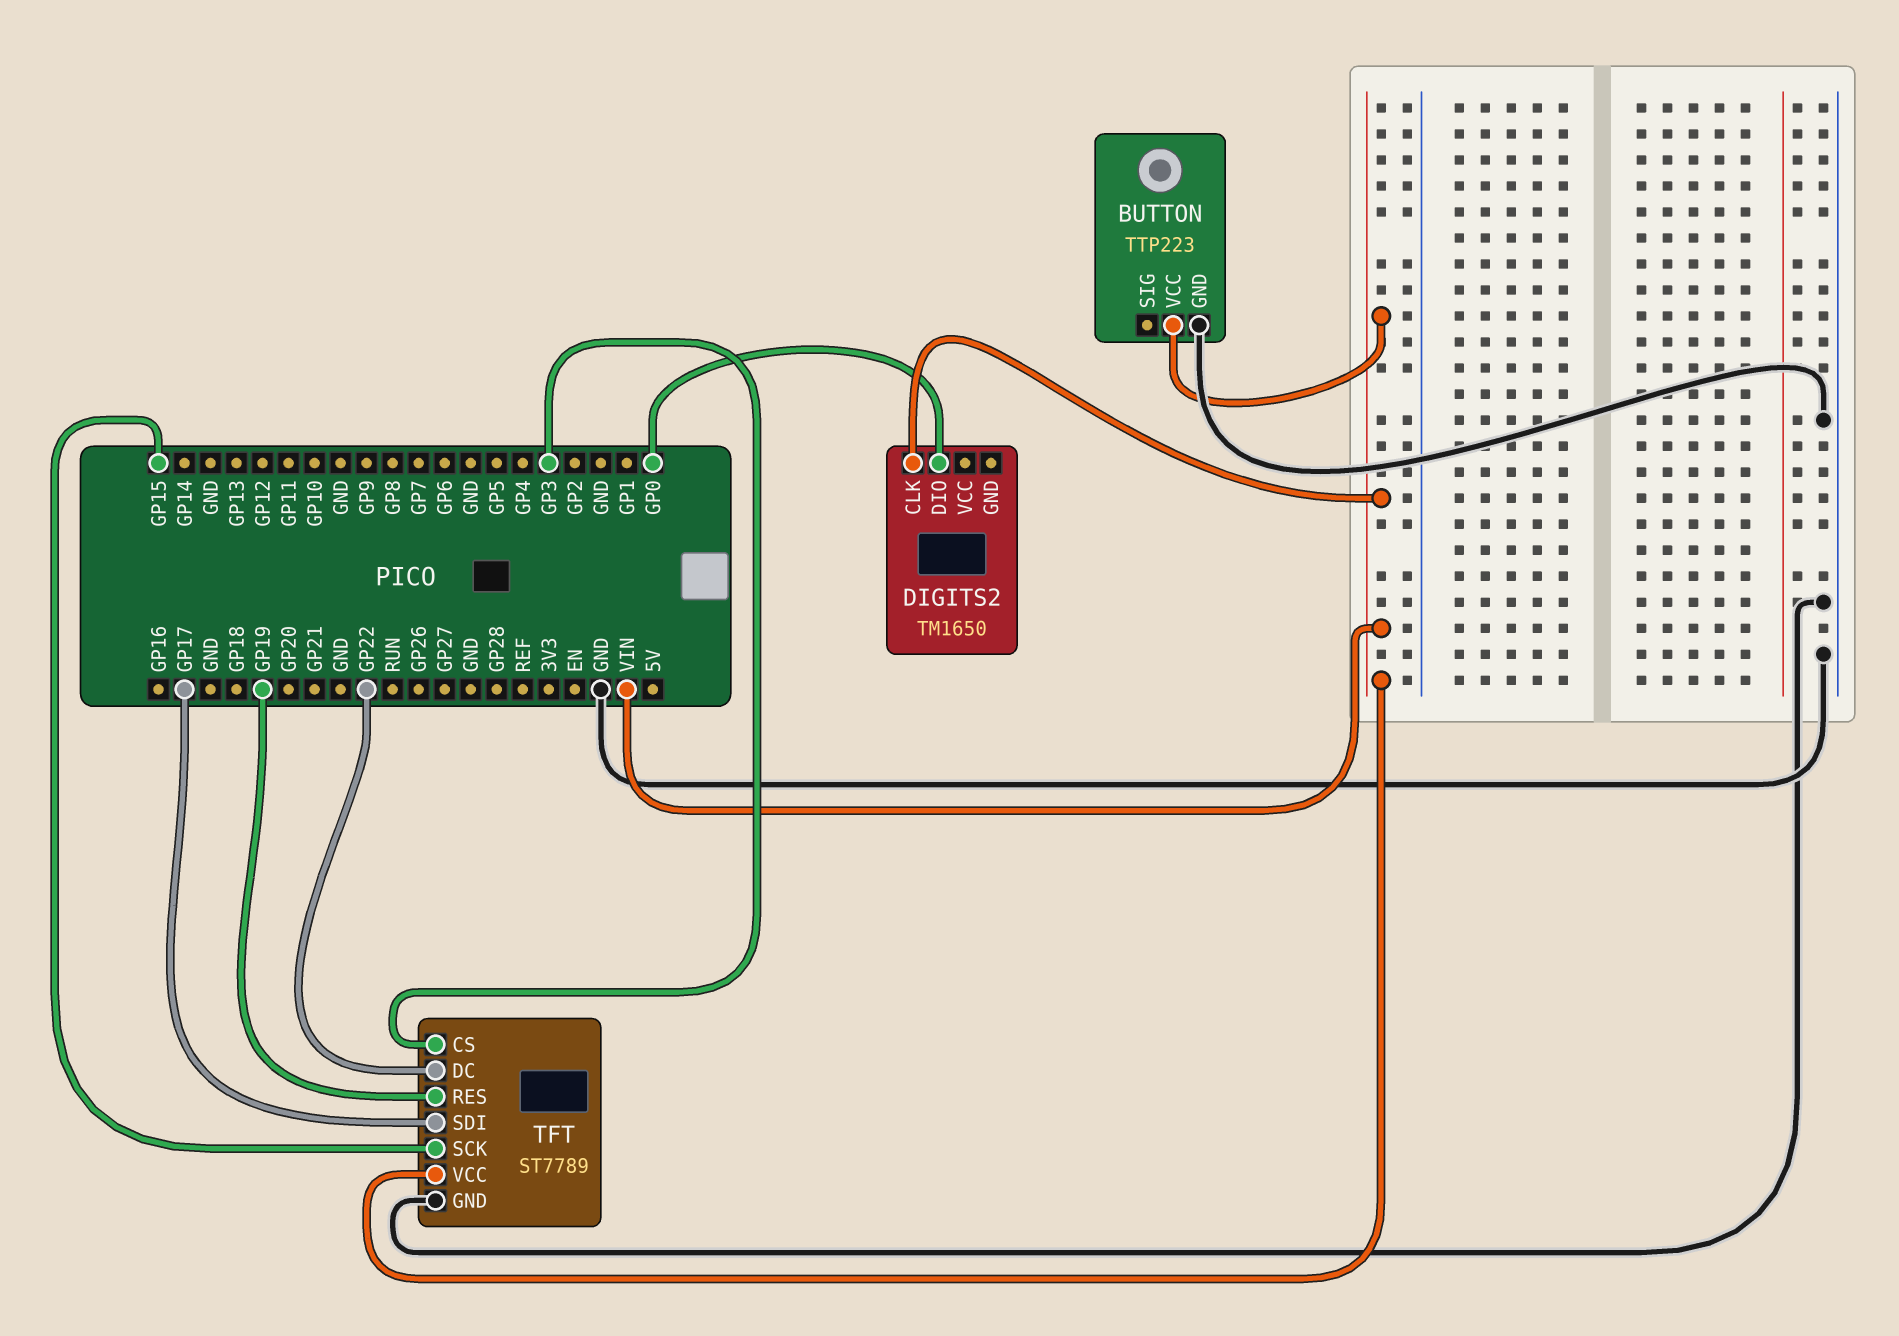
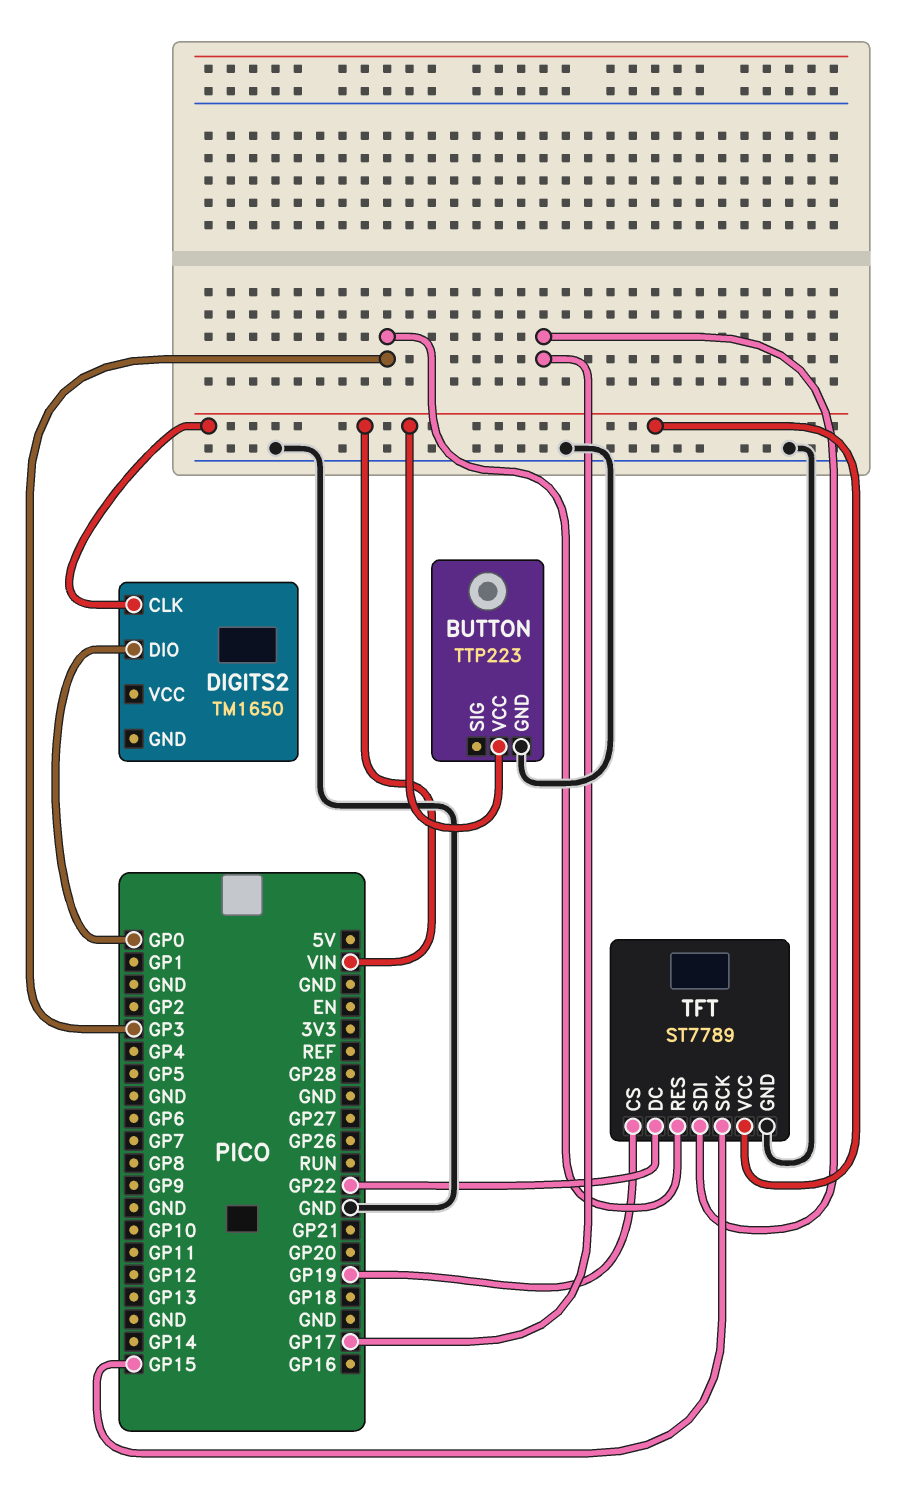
TFT pin CS: GP3 -> GP19
TFT pin RES: GP19 -> GP3

